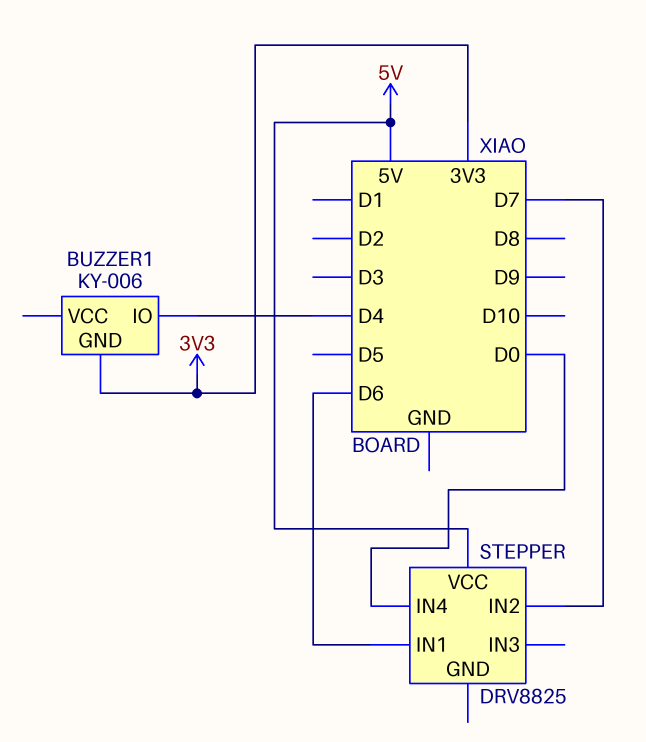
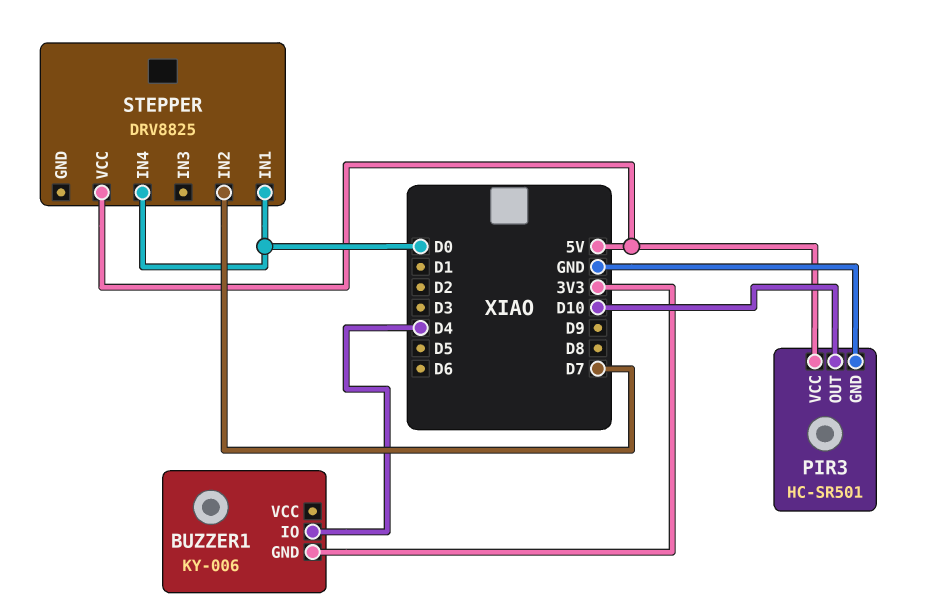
PIR3: none -> HC-SR501
PIR3 pin GND: none -> GND
PIR3 pin OUT: none -> D10
PIR3 pin VCC: none -> 5V
STEPPER pin IN1: D6 -> D0

